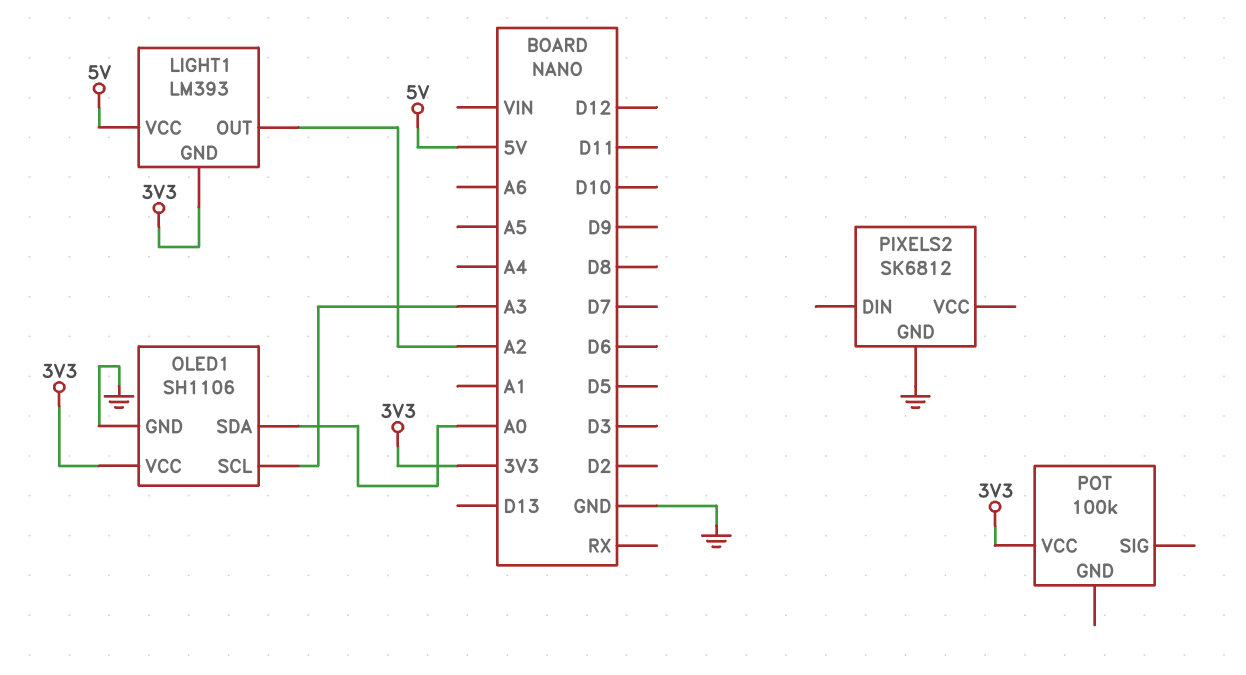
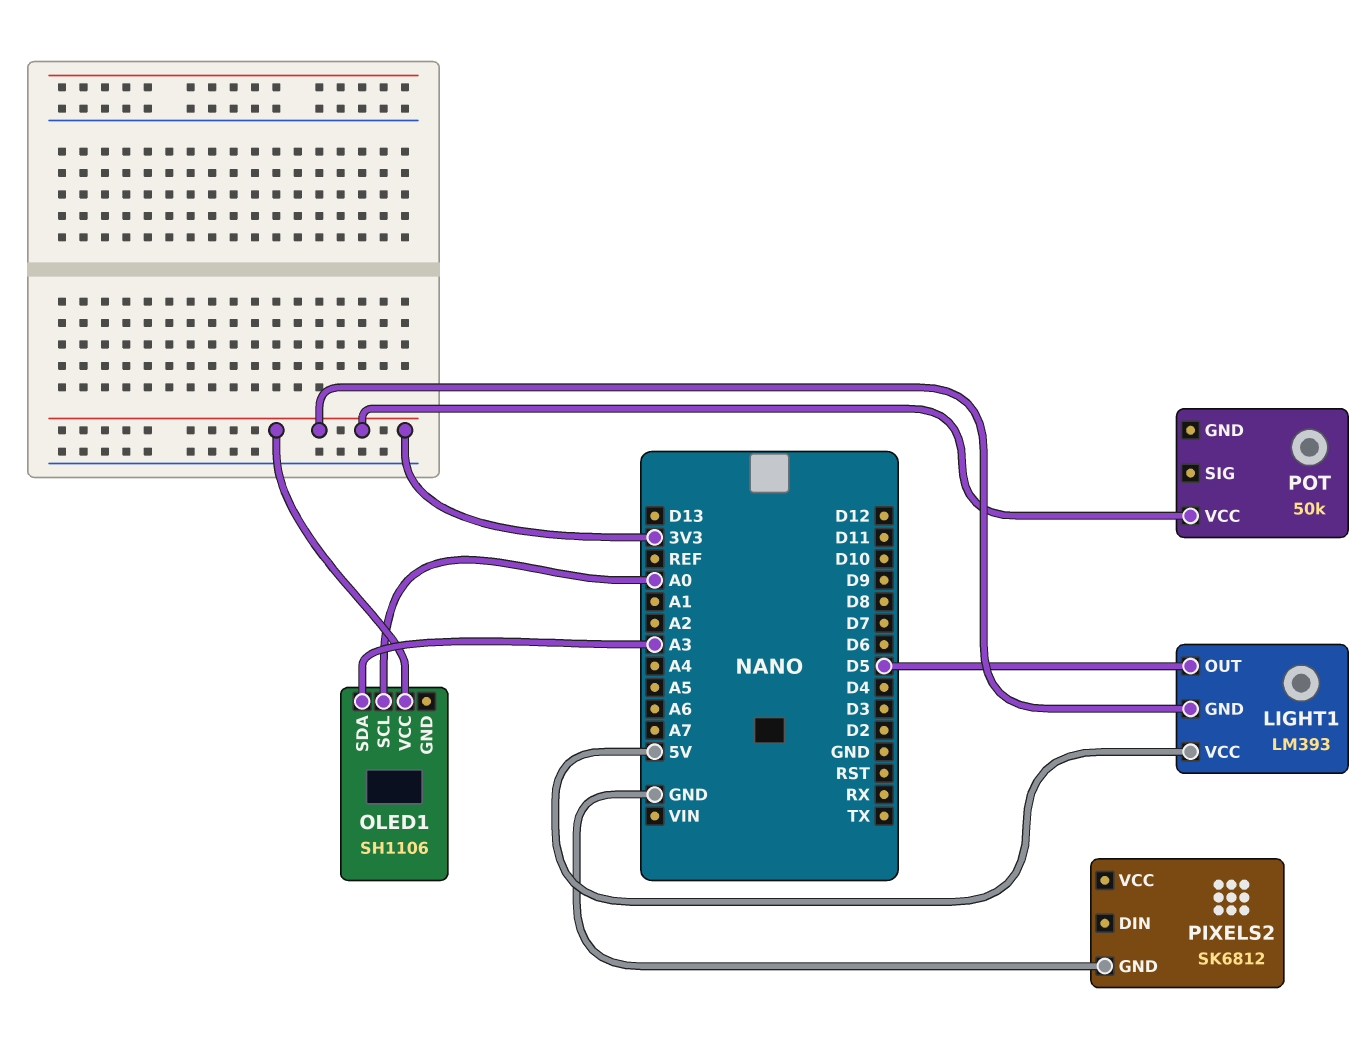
LIGHT1 pin OUT: A2 -> D5
OLED1 pin GND: GND -> none
OLED1 pin SCL: A3 -> A0
OLED1 pin SDA: A0 -> A3
POT: 100k -> 50k

